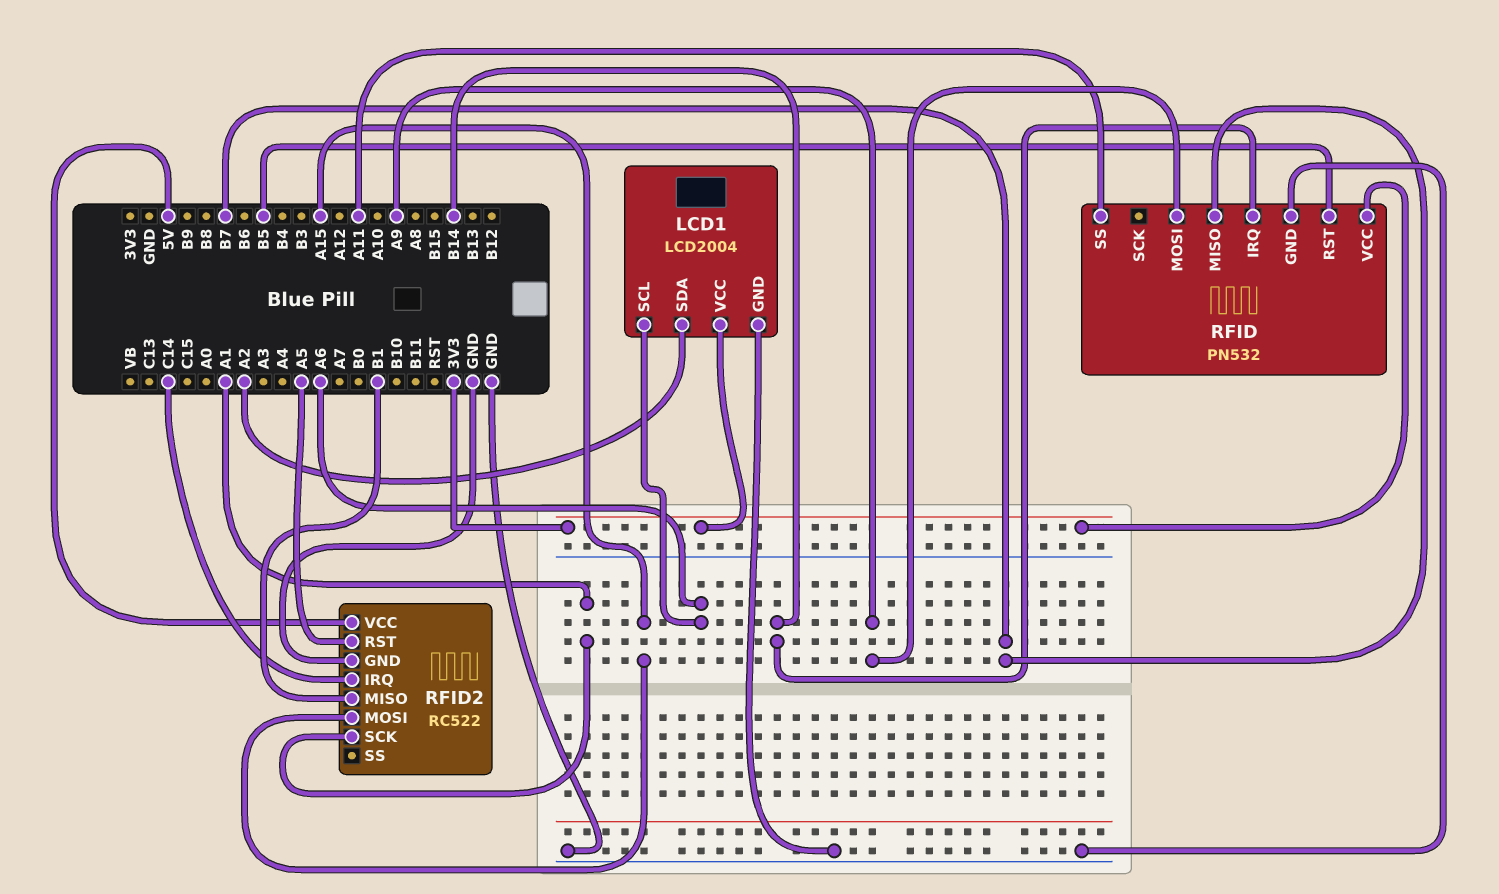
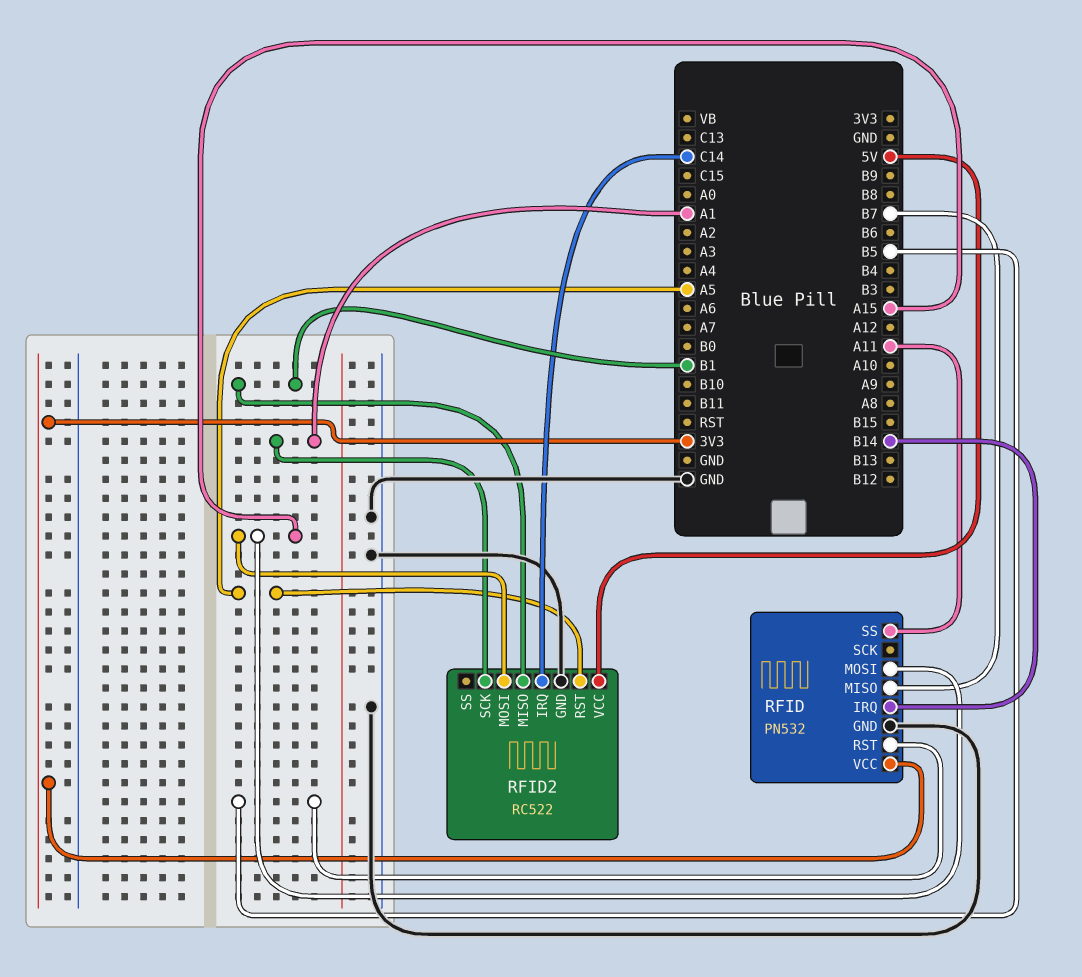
LCD1: LCD2004 -> none
LCD1 pin GND: GND -> none
LCD1 pin SCL: A6 -> none
LCD1 pin SDA: A2 -> none
LCD1 pin VCC: 3V3 -> none
RFID pin MOSI: A9 -> A15

